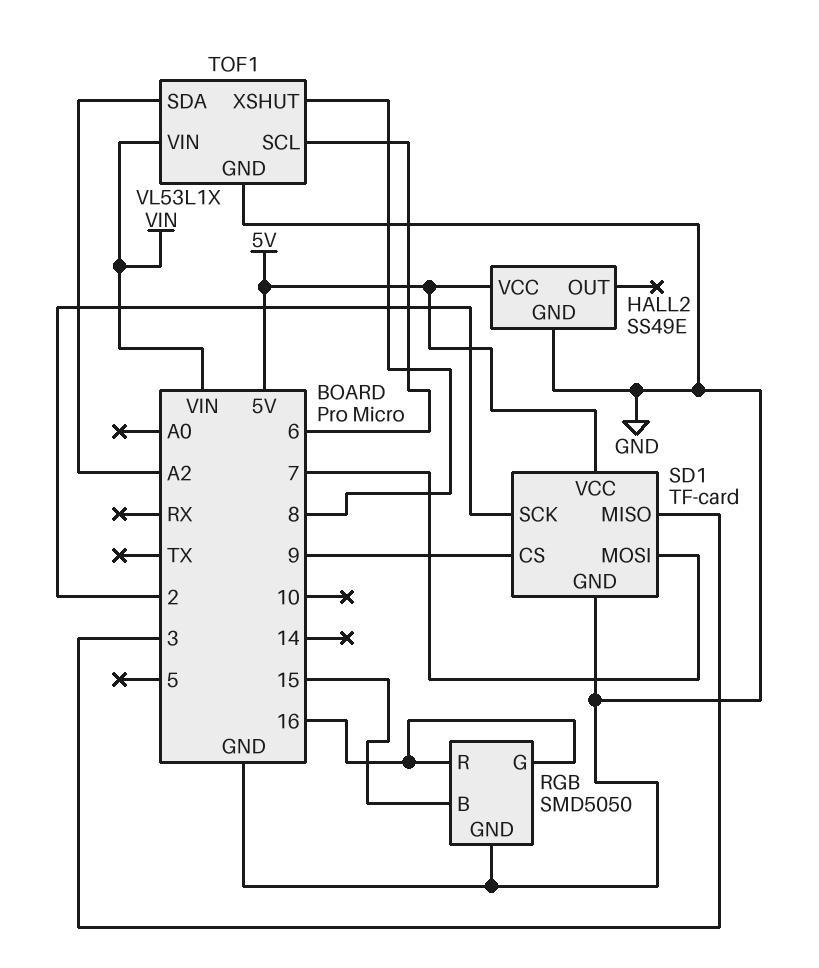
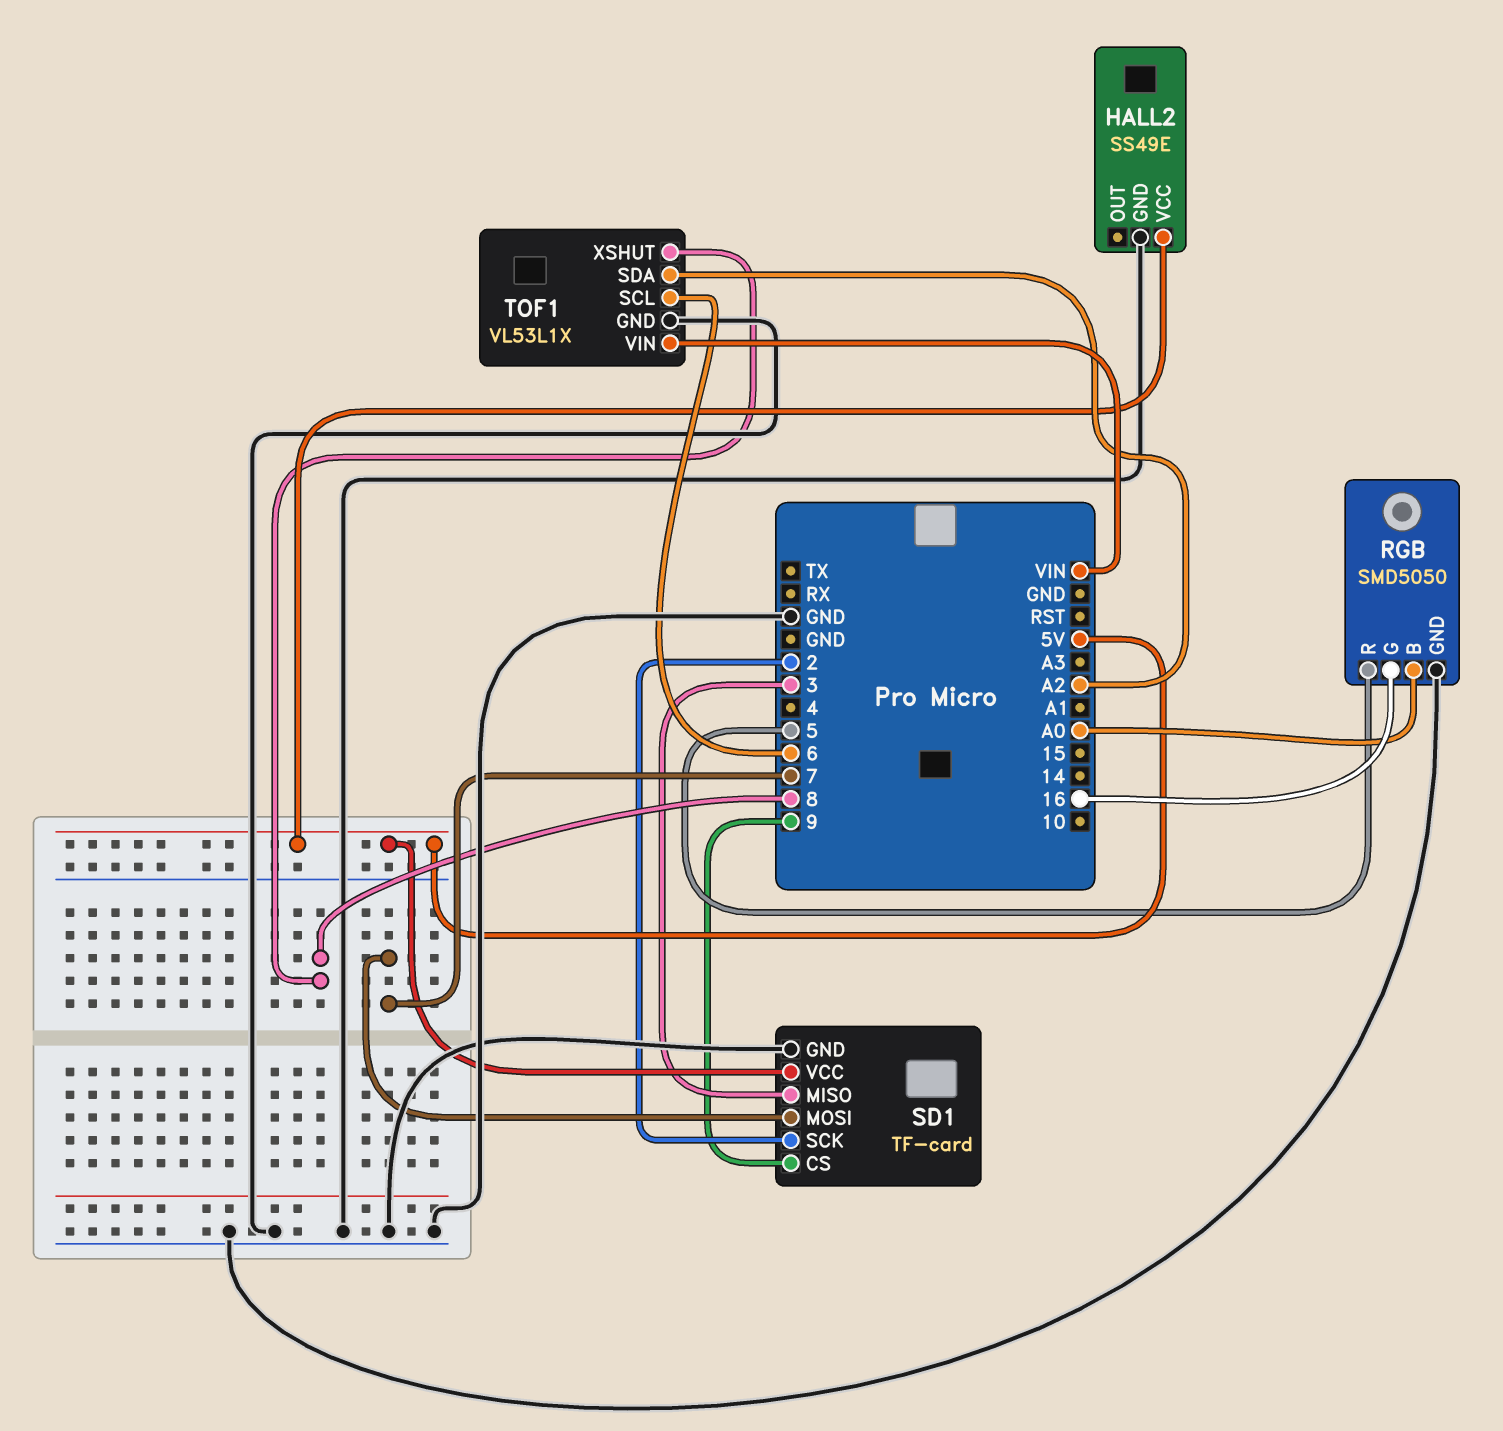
RGB pin B: 15 -> A0
RGB pin R: 16 -> 5

